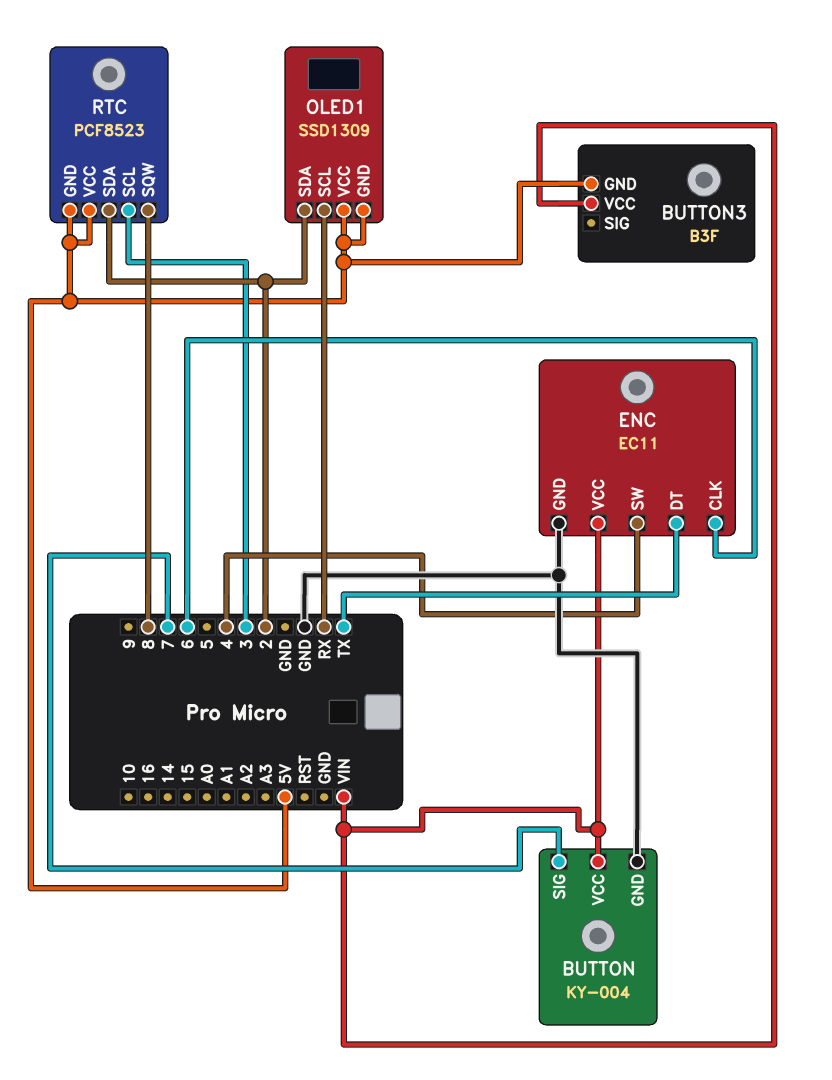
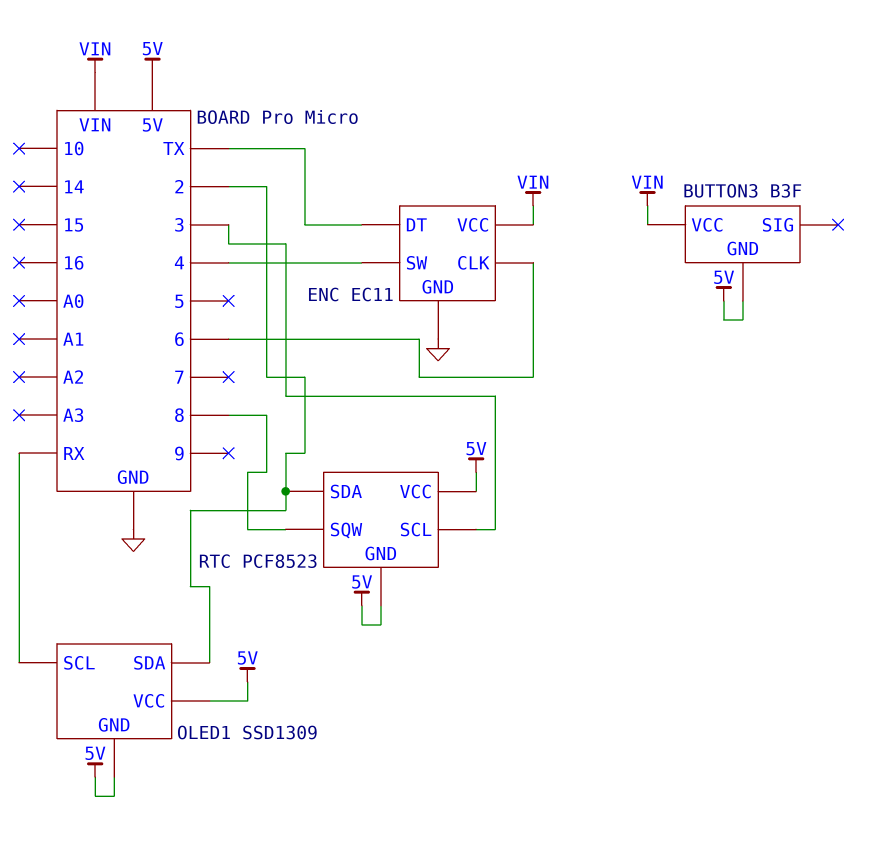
BUTTON: KY-004 -> none
BUTTON pin GND: GND -> none
BUTTON pin SIG: 7 -> none
BUTTON pin VCC: VIN -> none

